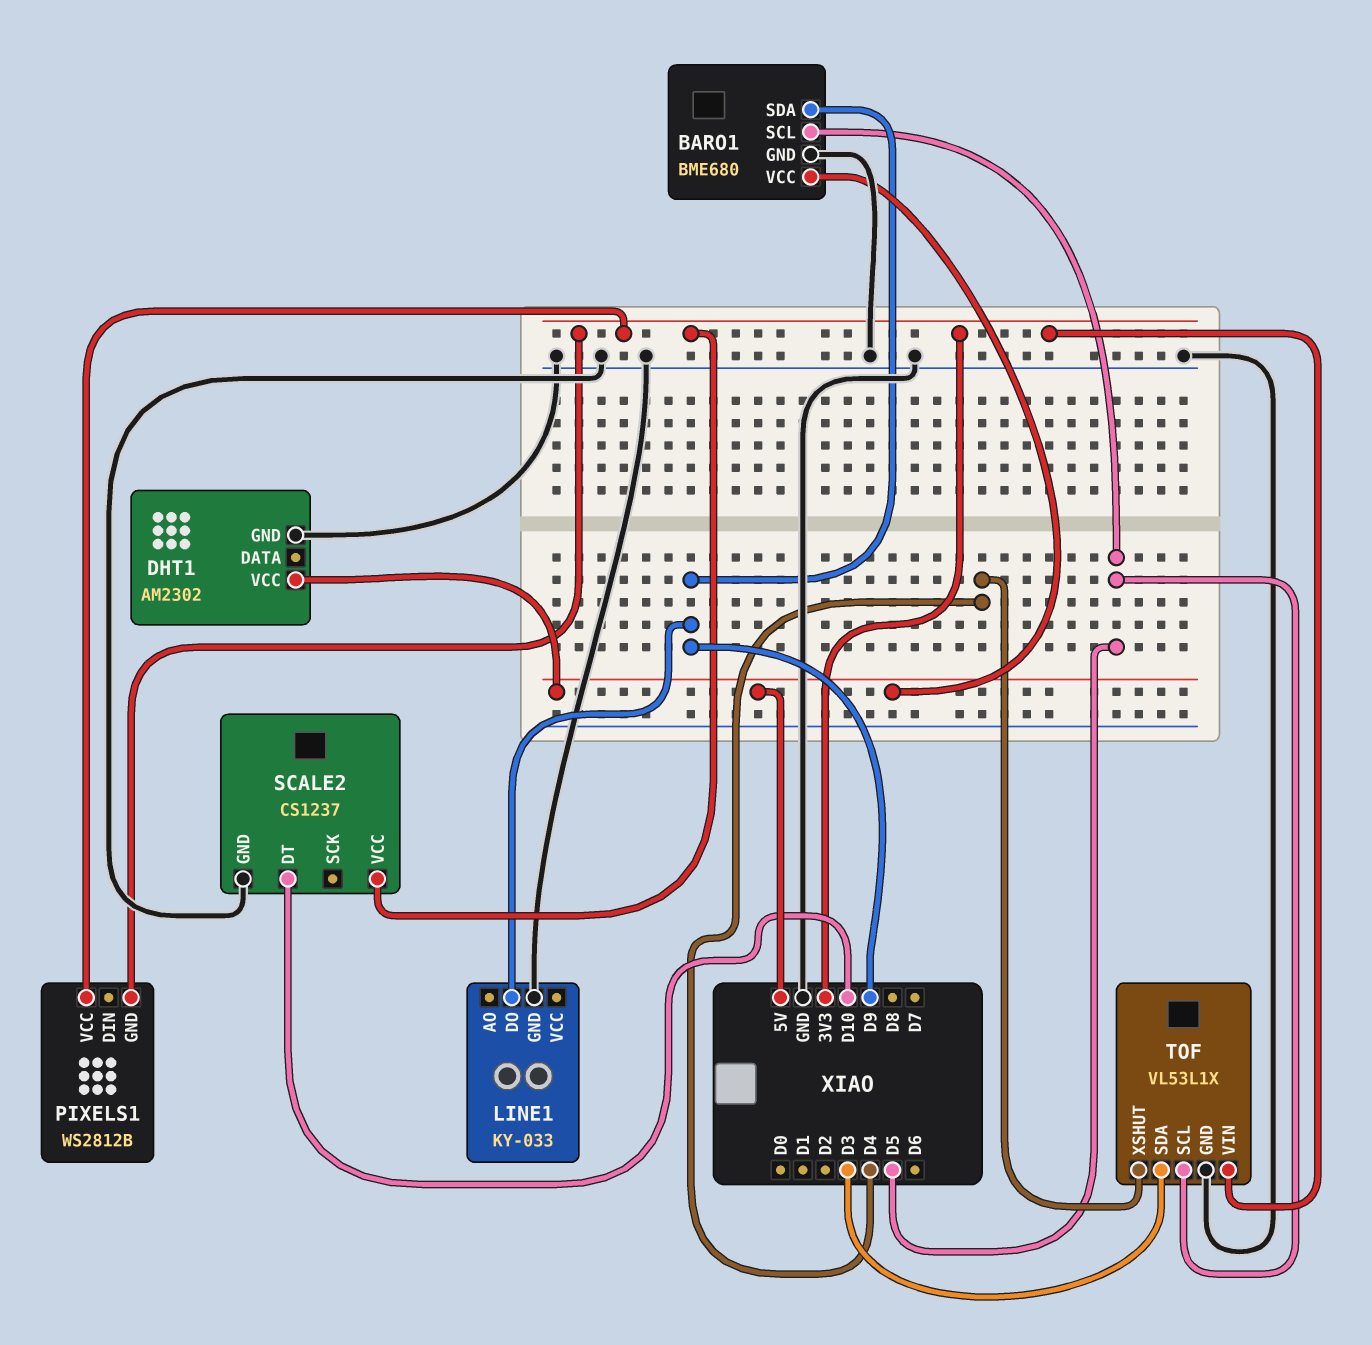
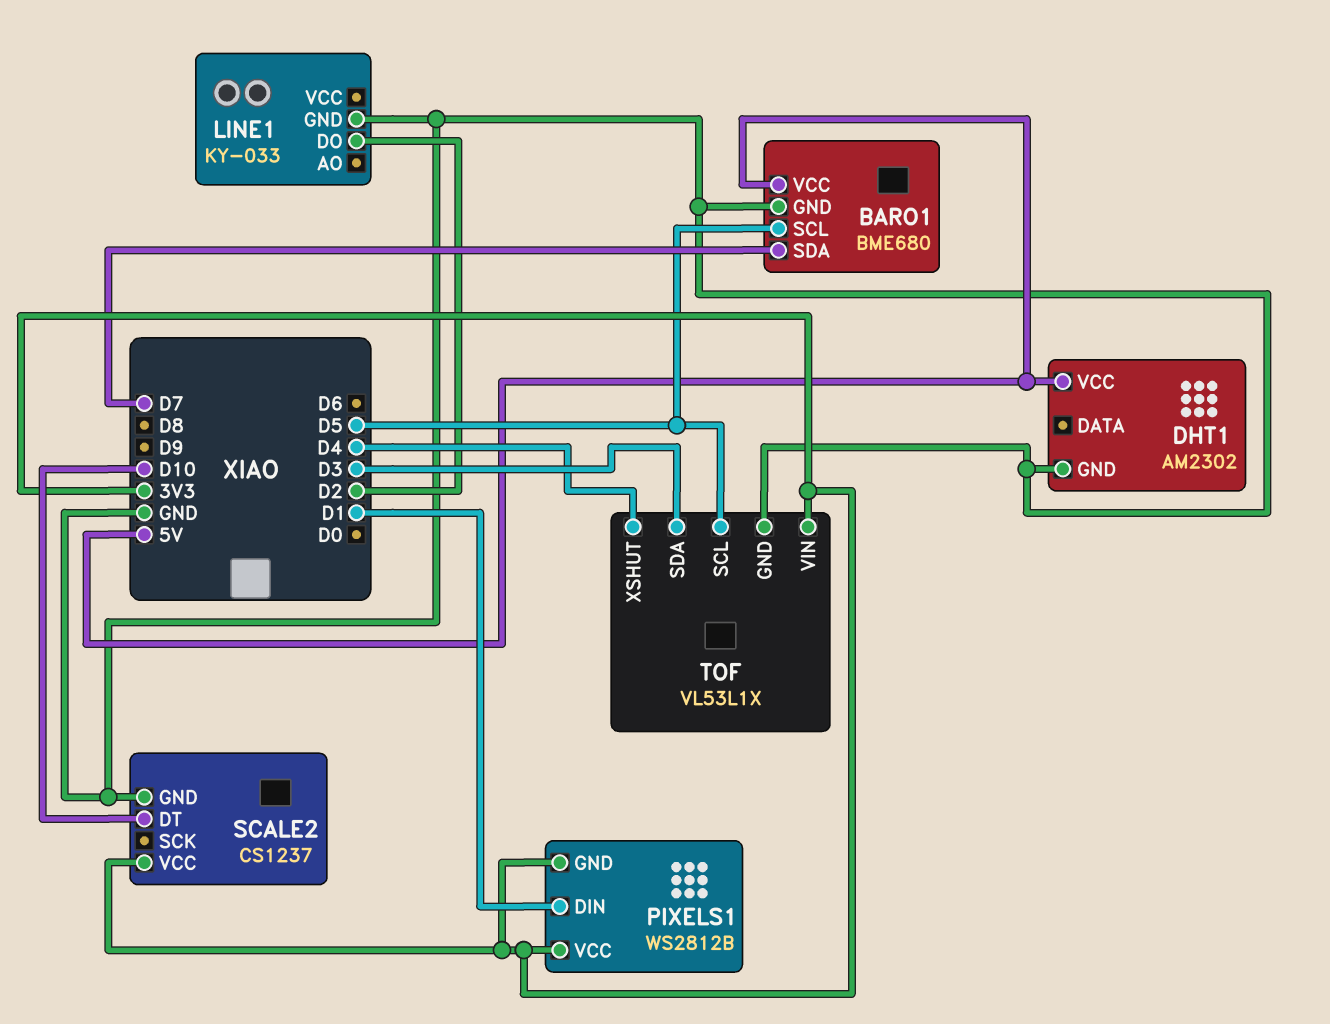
BARO1 pin SDA: D9 -> D7
LINE1 pin DO: D9 -> D2
PIXELS1 pin DIN: none -> D1

